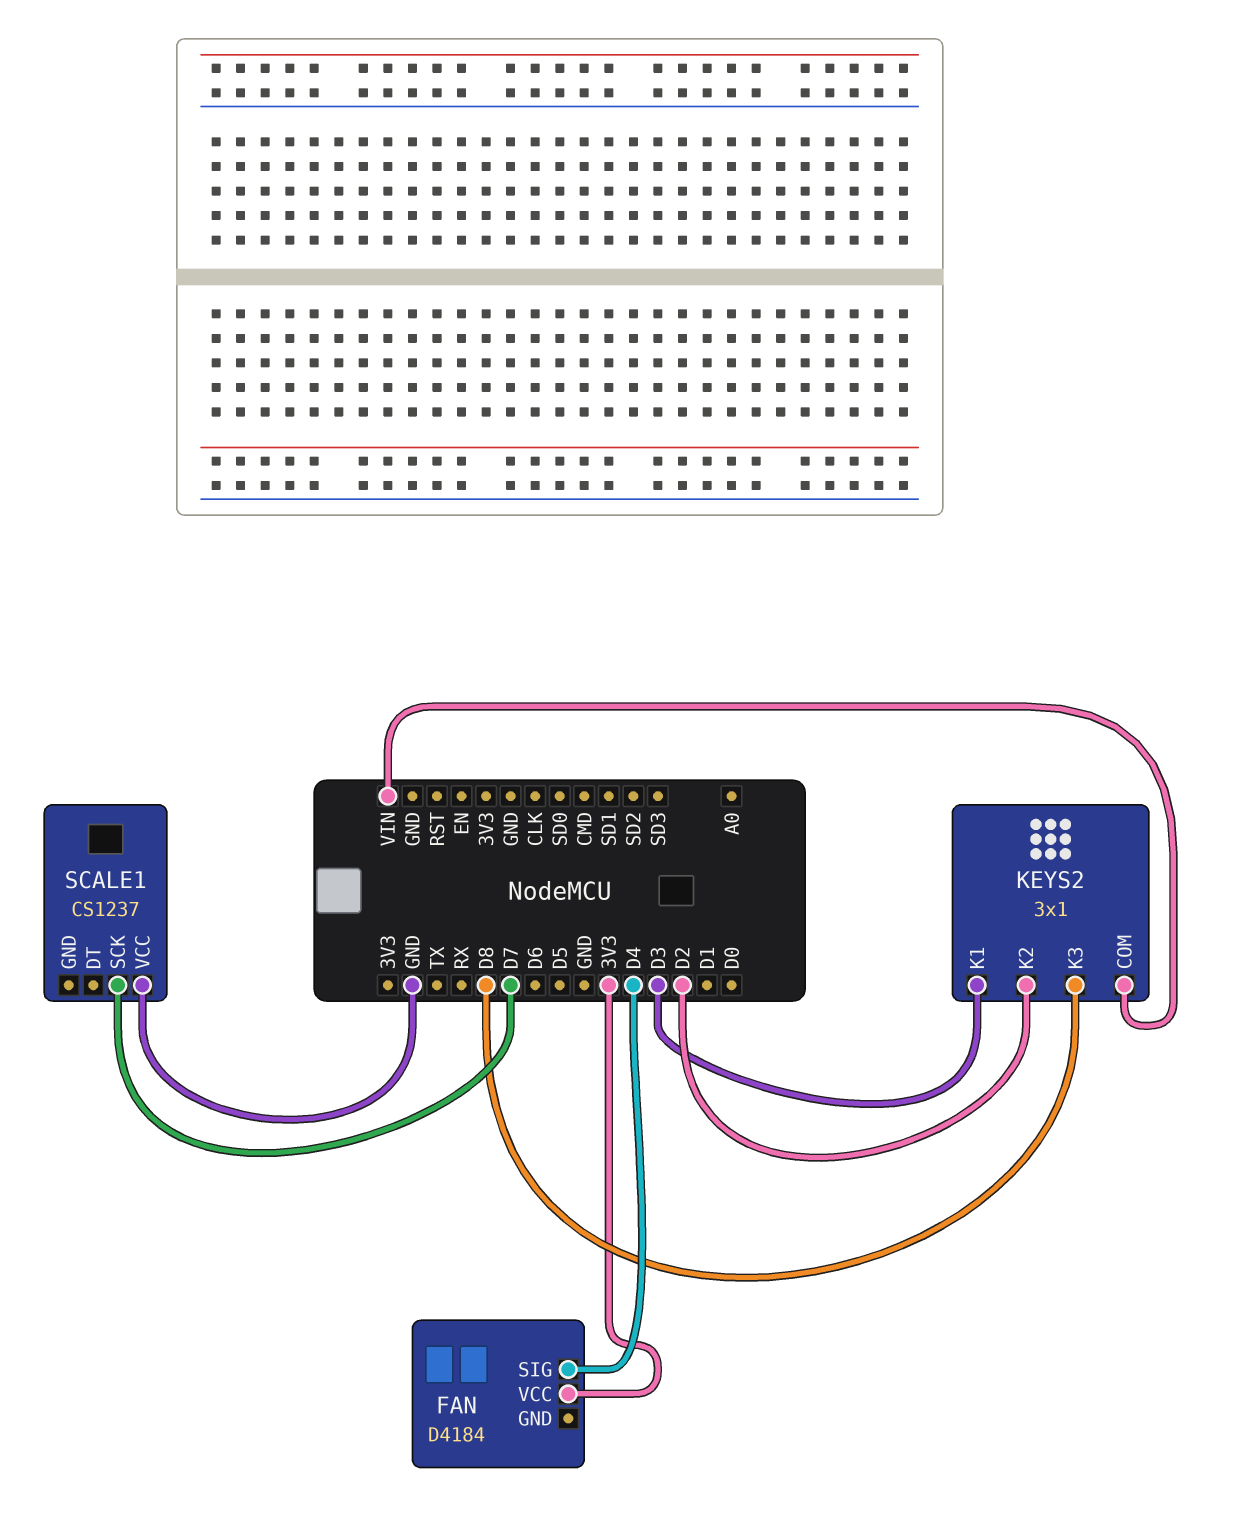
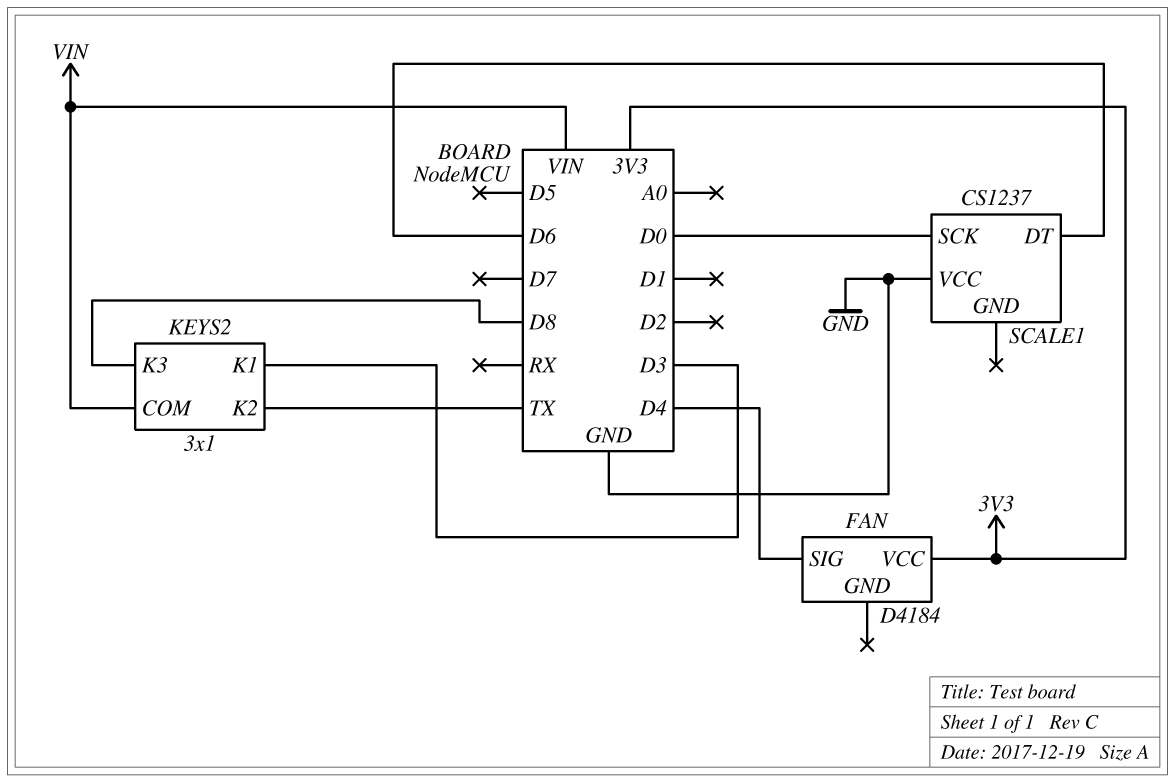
KEYS2 pin K2: D2 -> TX
SCALE1 pin DT: none -> D6
SCALE1 pin SCK: D7 -> D0

